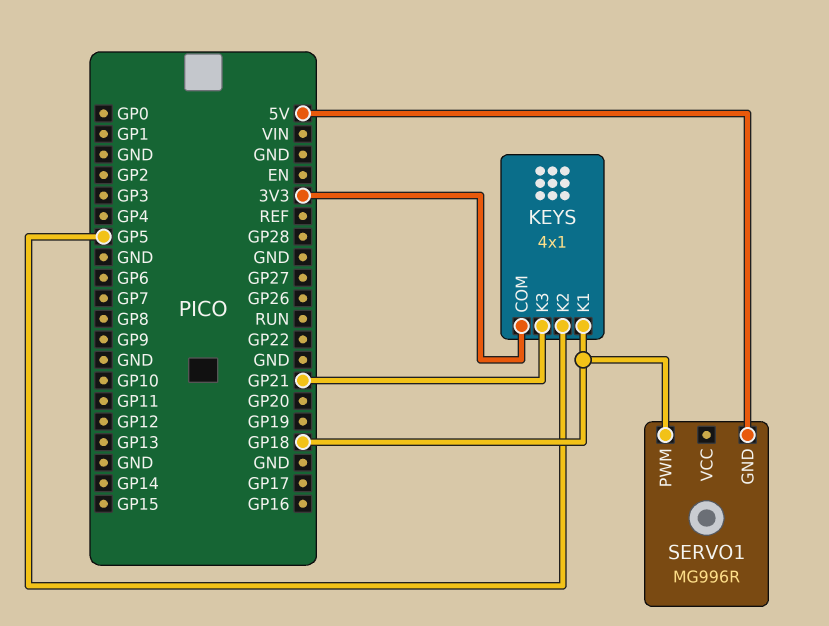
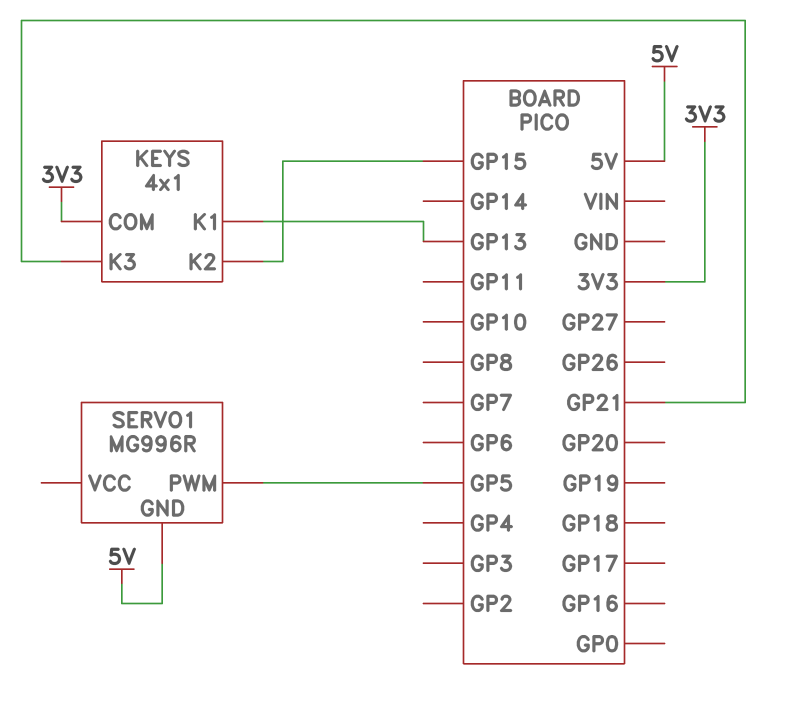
KEYS pin K1: GP18 -> GP13
KEYS pin K2: GP5 -> GP15
SERVO1 pin PWM: GP18 -> GP5

